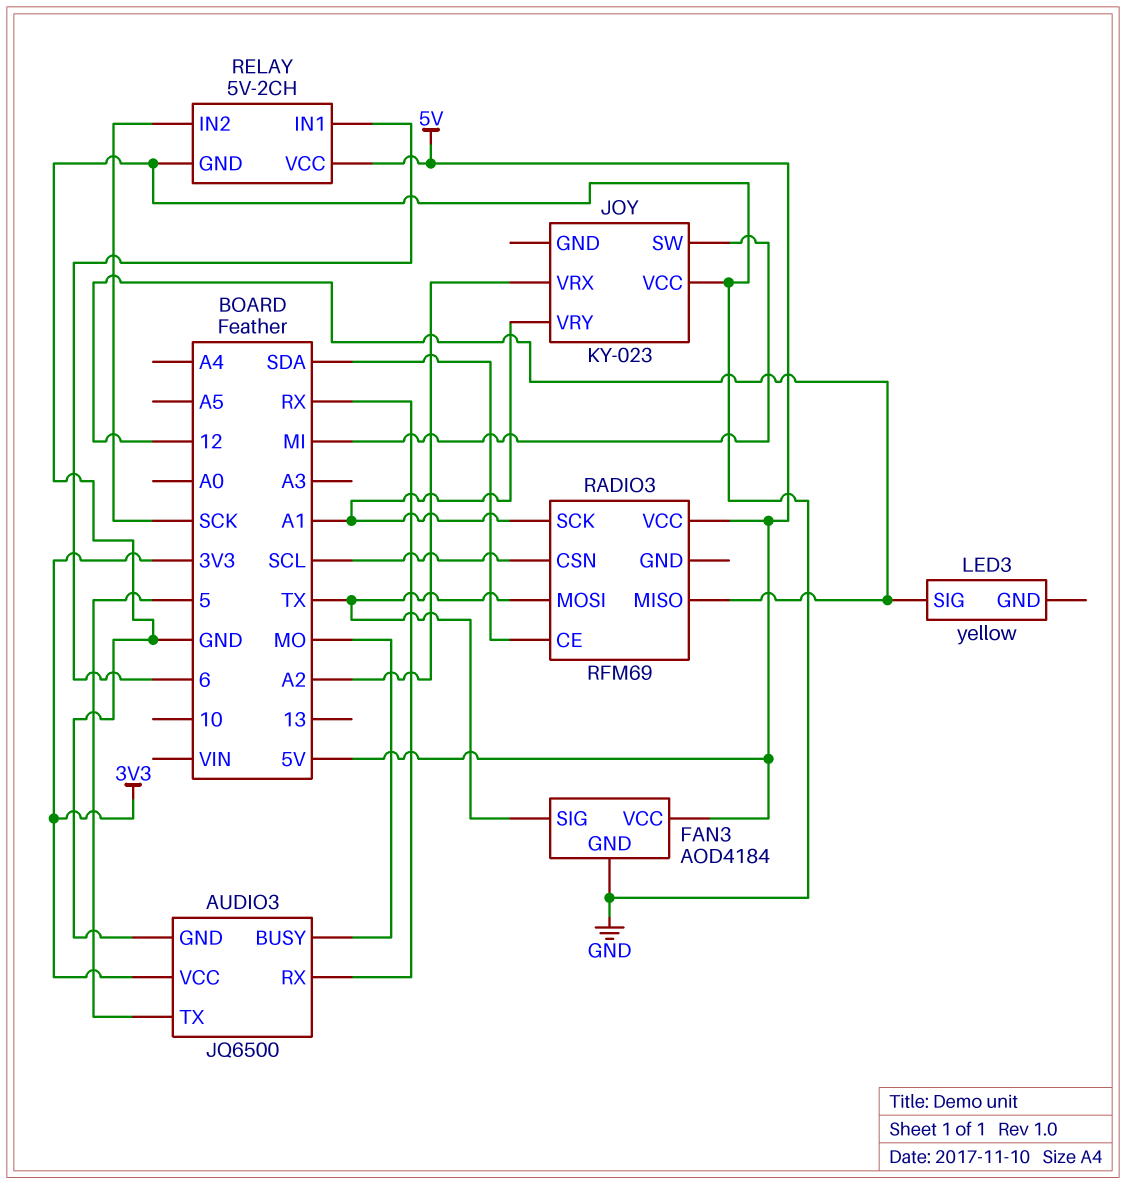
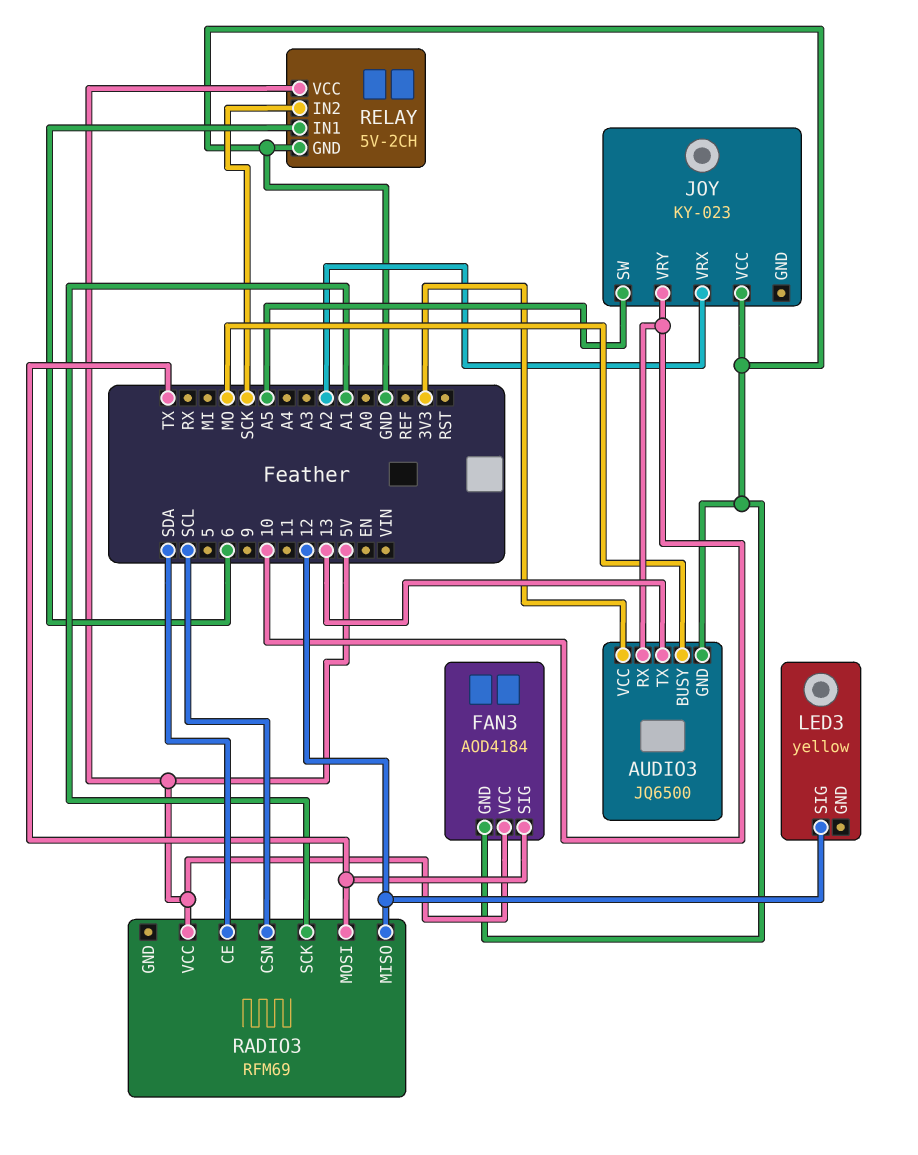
AUDIO3 pin RX: RX -> 10
AUDIO3 pin TX: 5 -> 13
JOY pin SW: MI -> A5
JOY pin VRY: A1 -> 10

